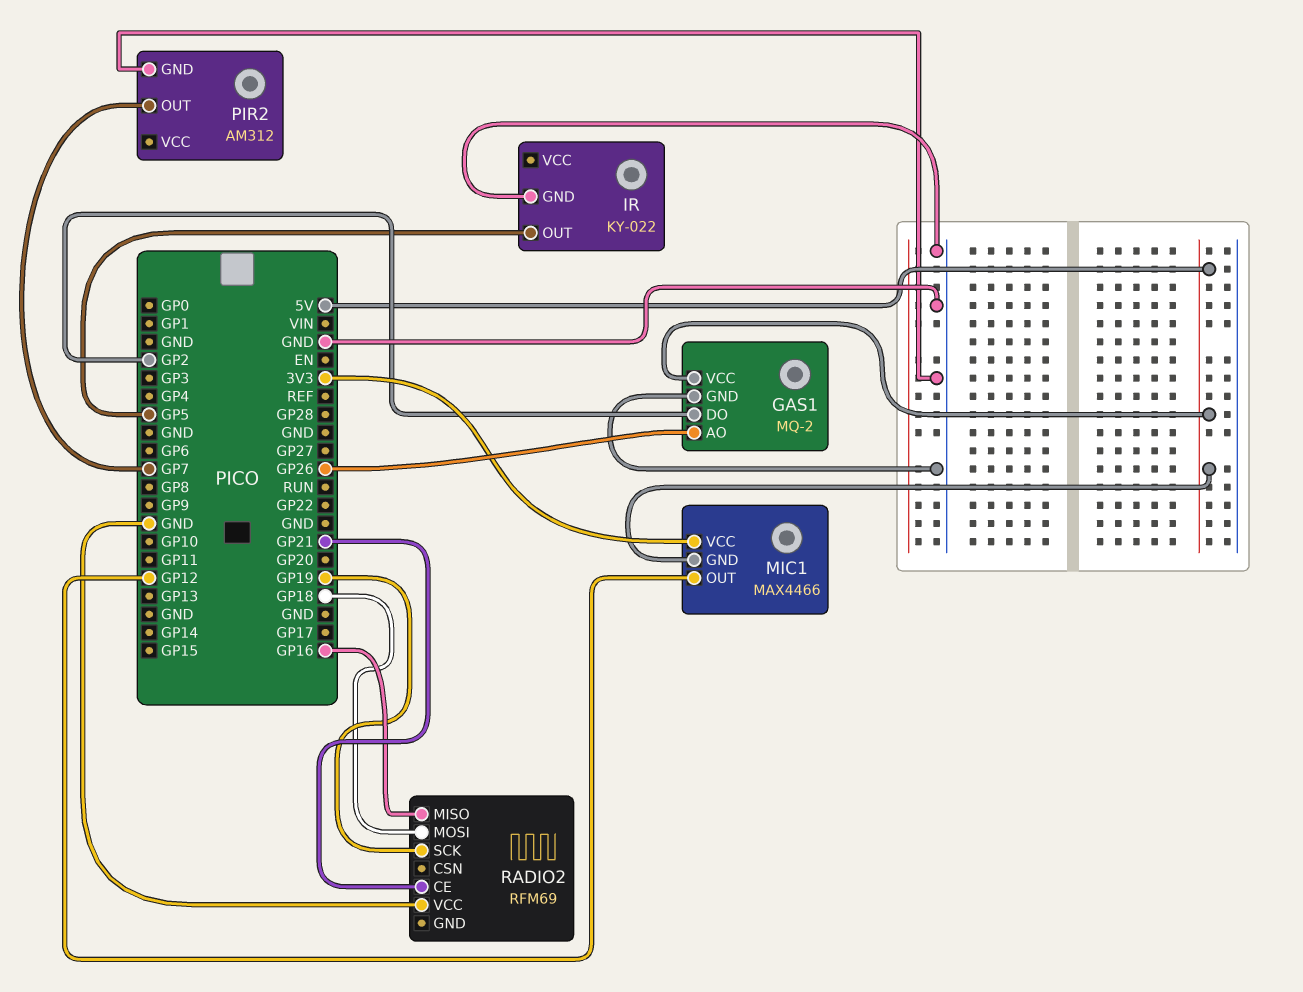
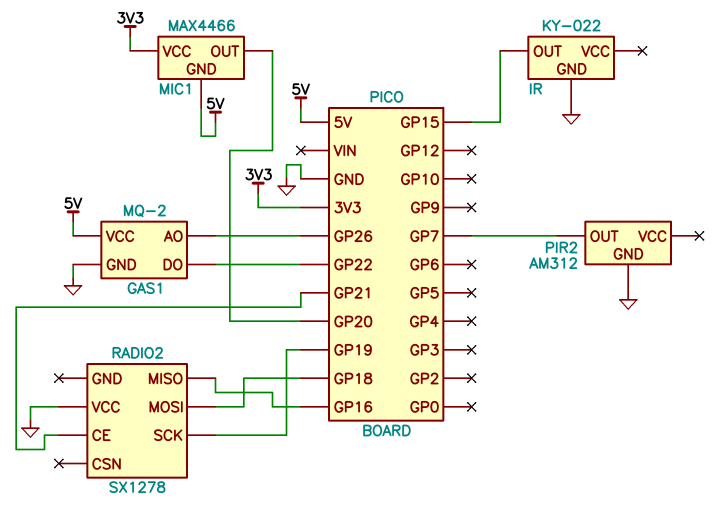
GAS1 pin DO: GP2 -> GP22
IR pin OUT: GP5 -> GP15
MIC1 pin OUT: GP12 -> GP20
RADIO2: RFM69 -> SX1278

